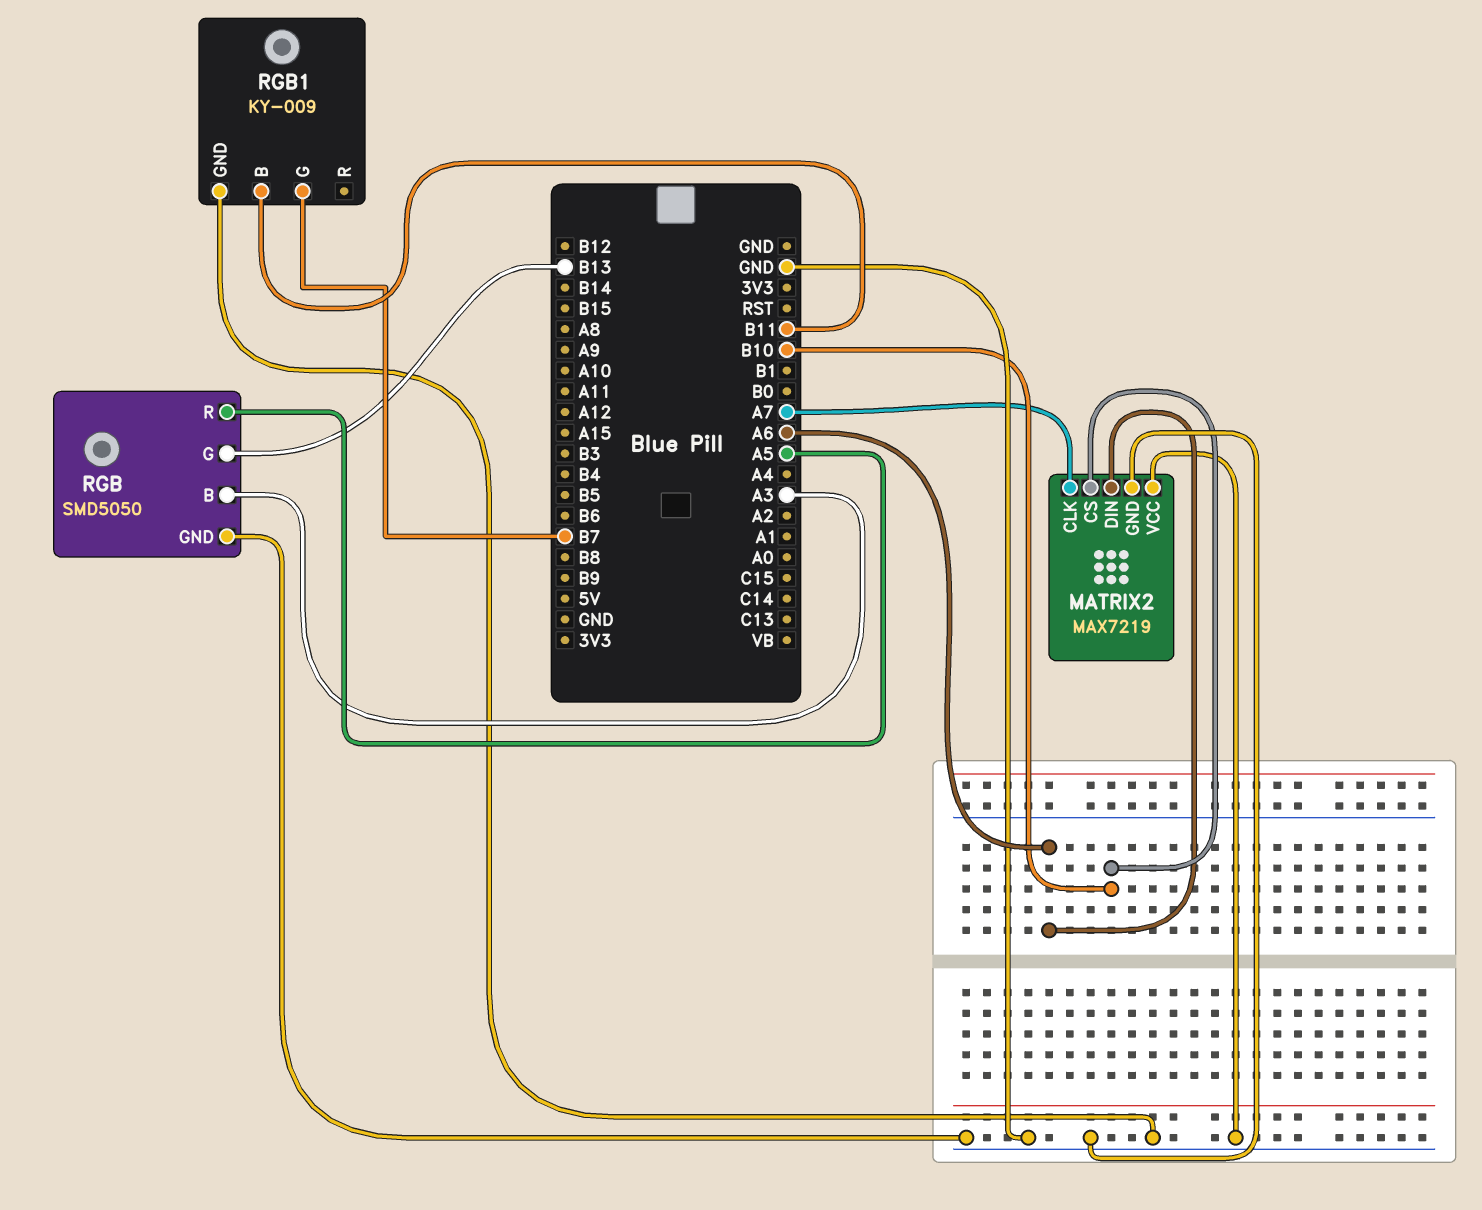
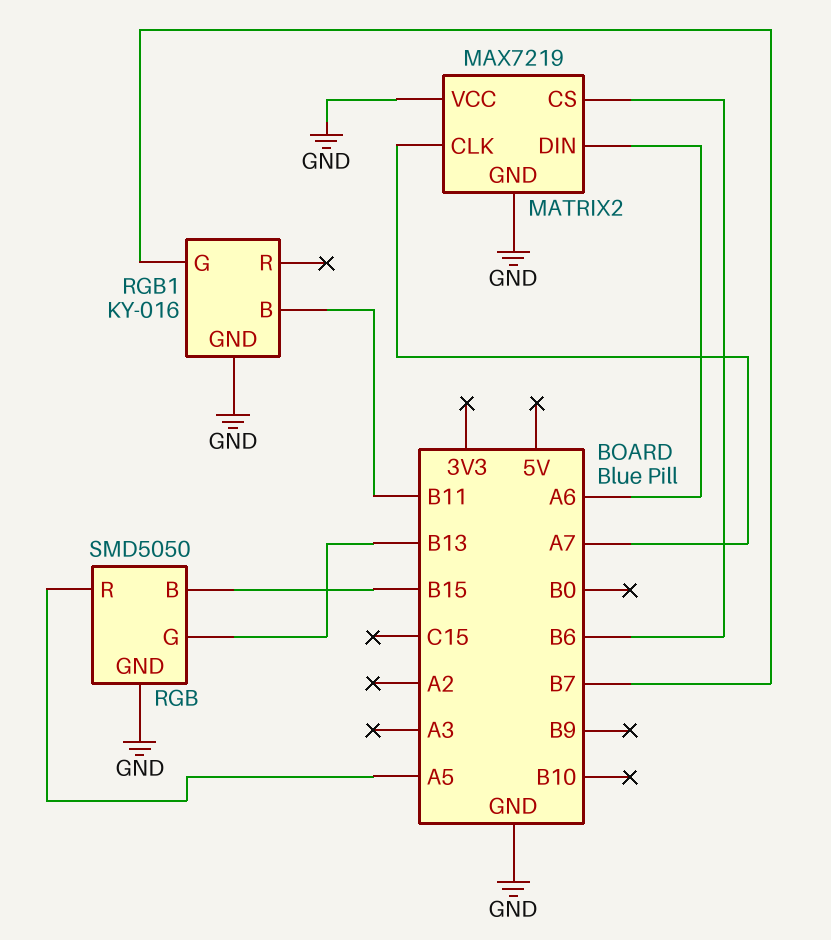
MATRIX2 pin CS: B10 -> B6
RGB pin B: A3 -> B15
RGB1: KY-009 -> KY-016

